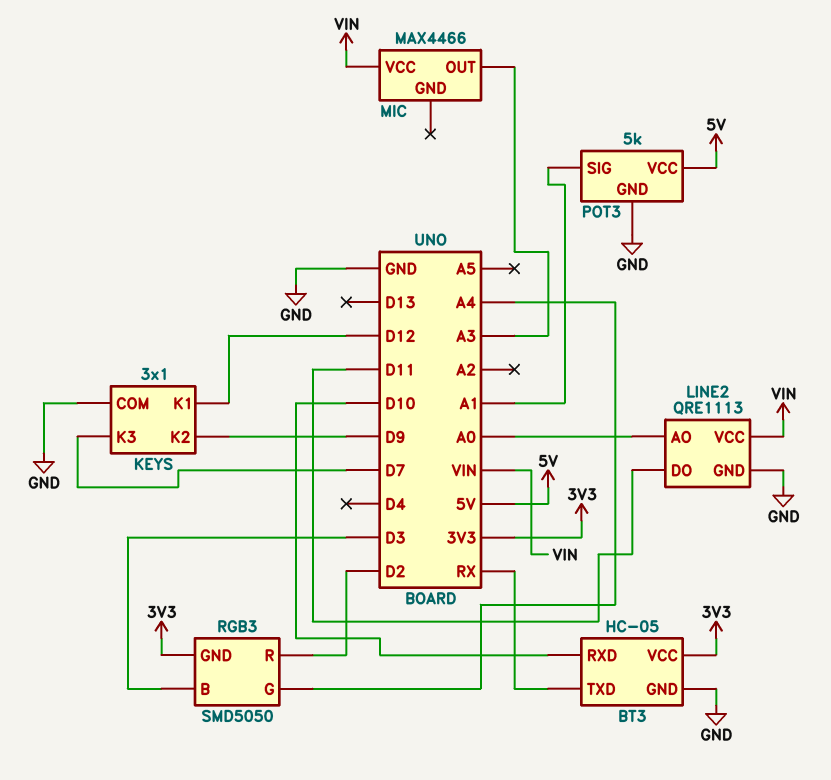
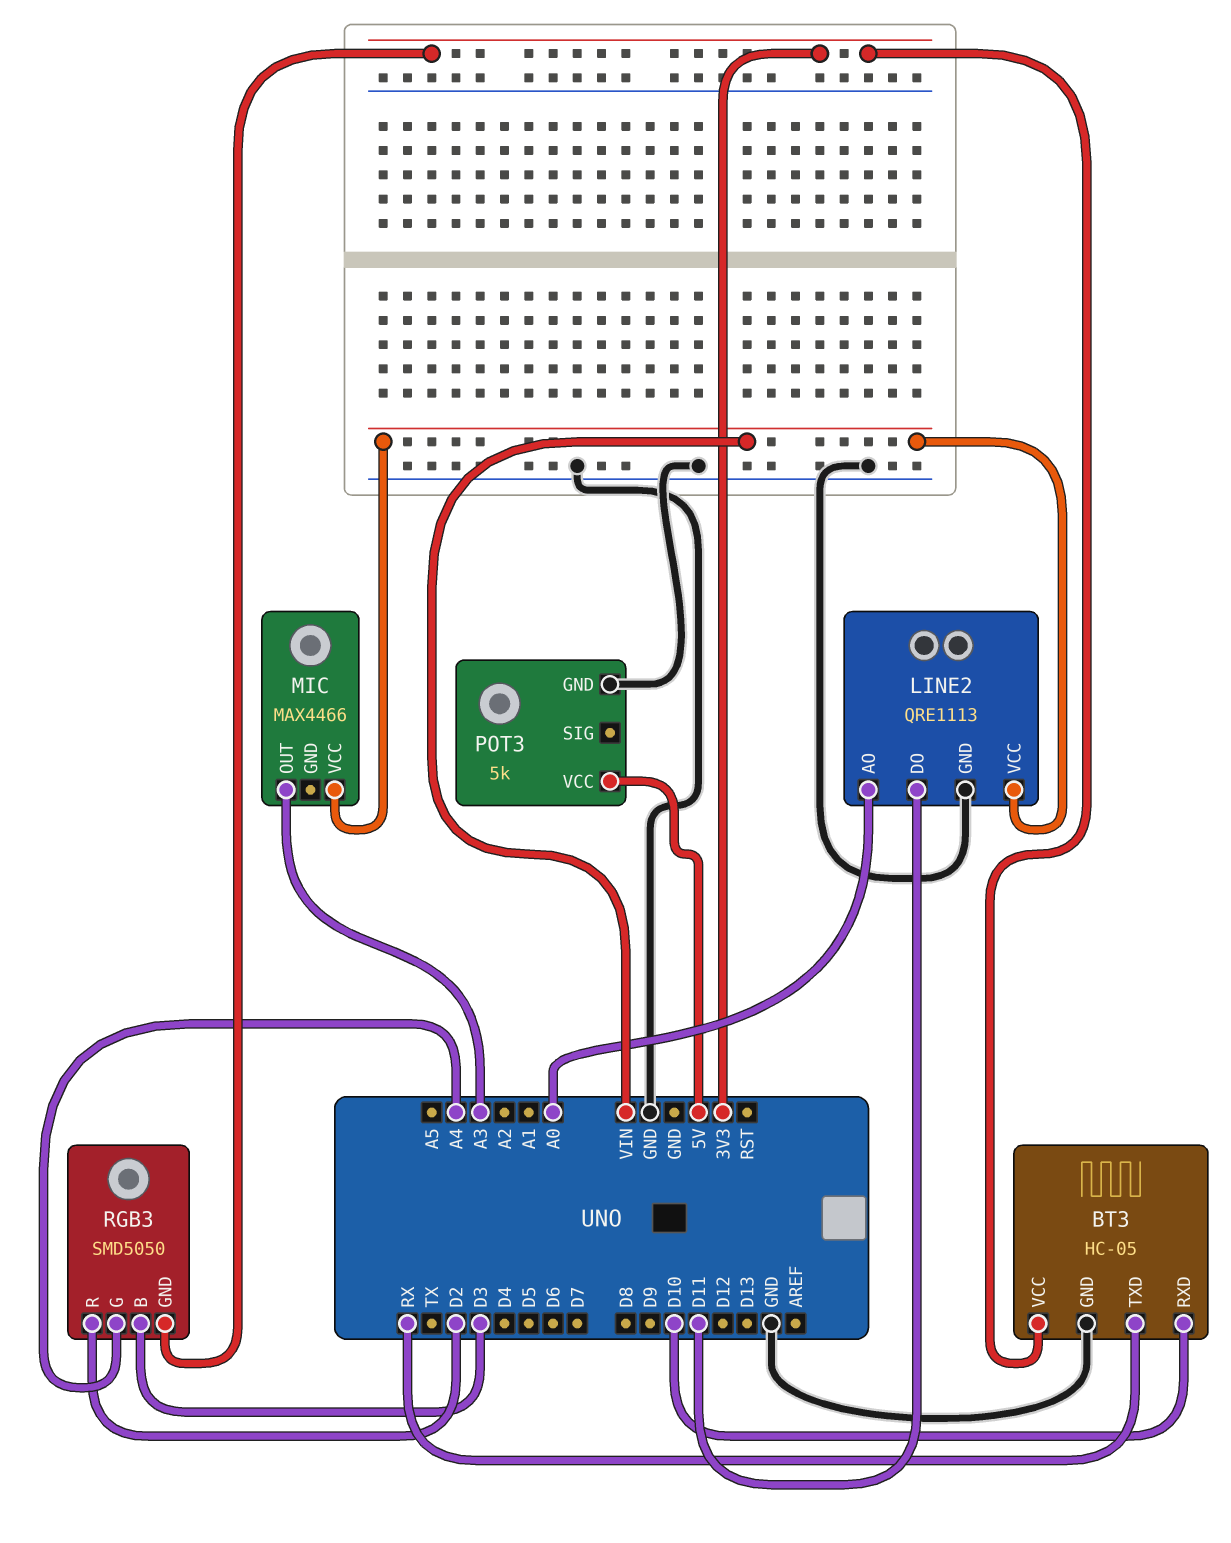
KEYS: 3x1 -> none
KEYS pin COM: GND -> none
KEYS pin K1: D12 -> none
KEYS pin K2: D9 -> none
KEYS pin K3: D7 -> none
POT3 pin SIG: A1 -> none

